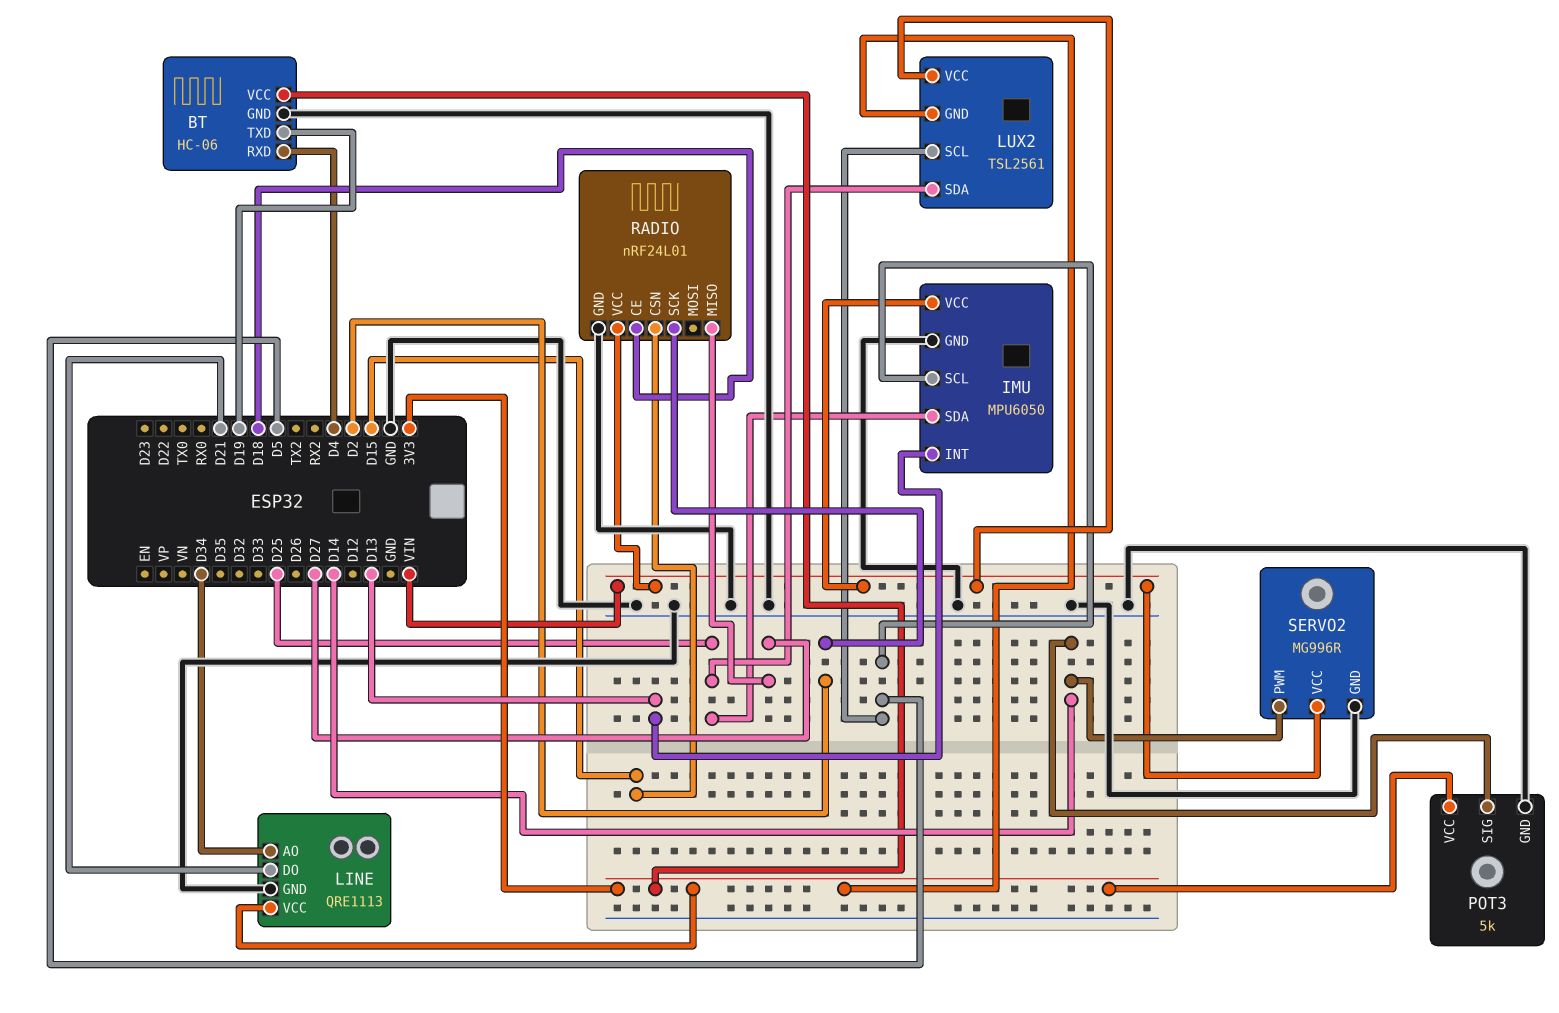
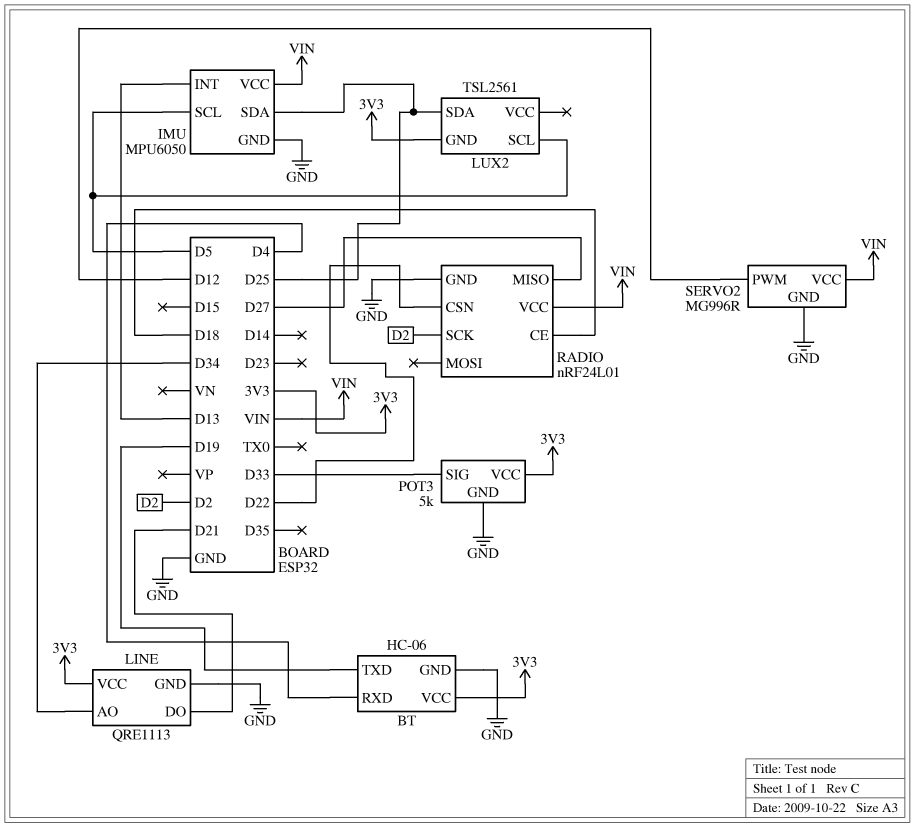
LUX2 pin VCC: VIN -> none
POT3 pin SIG: D14 -> D33
RADIO pin CSN: D15 -> D22
SERVO2 pin PWM: D14 -> D12

